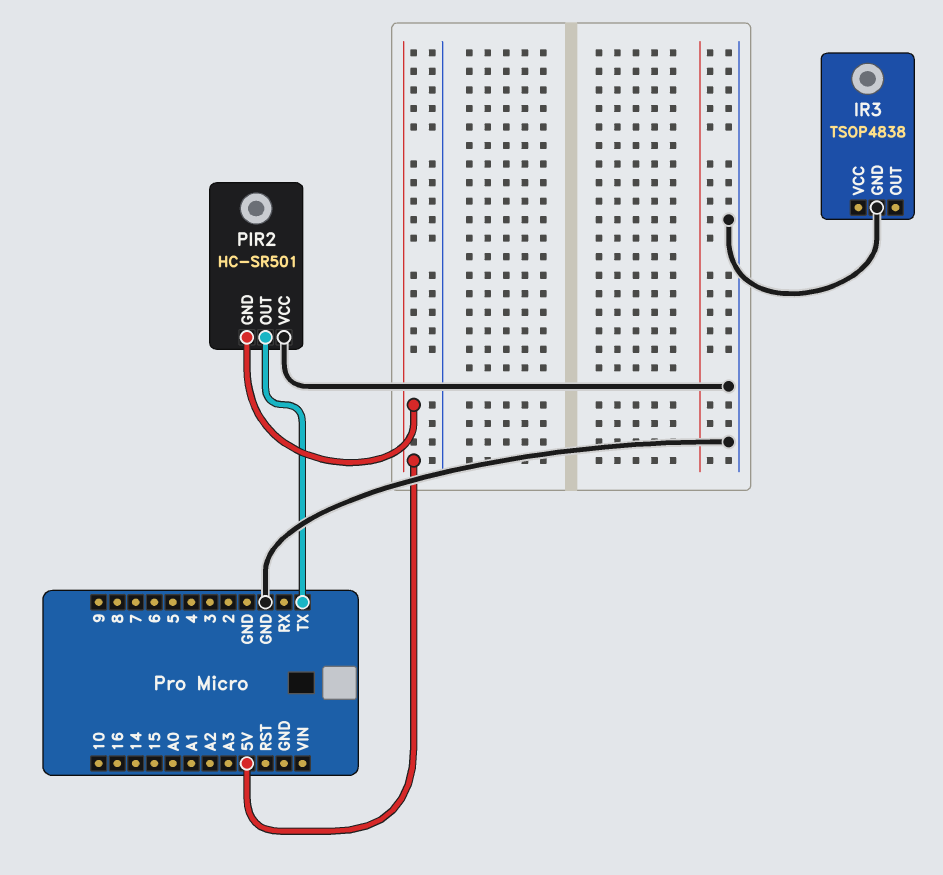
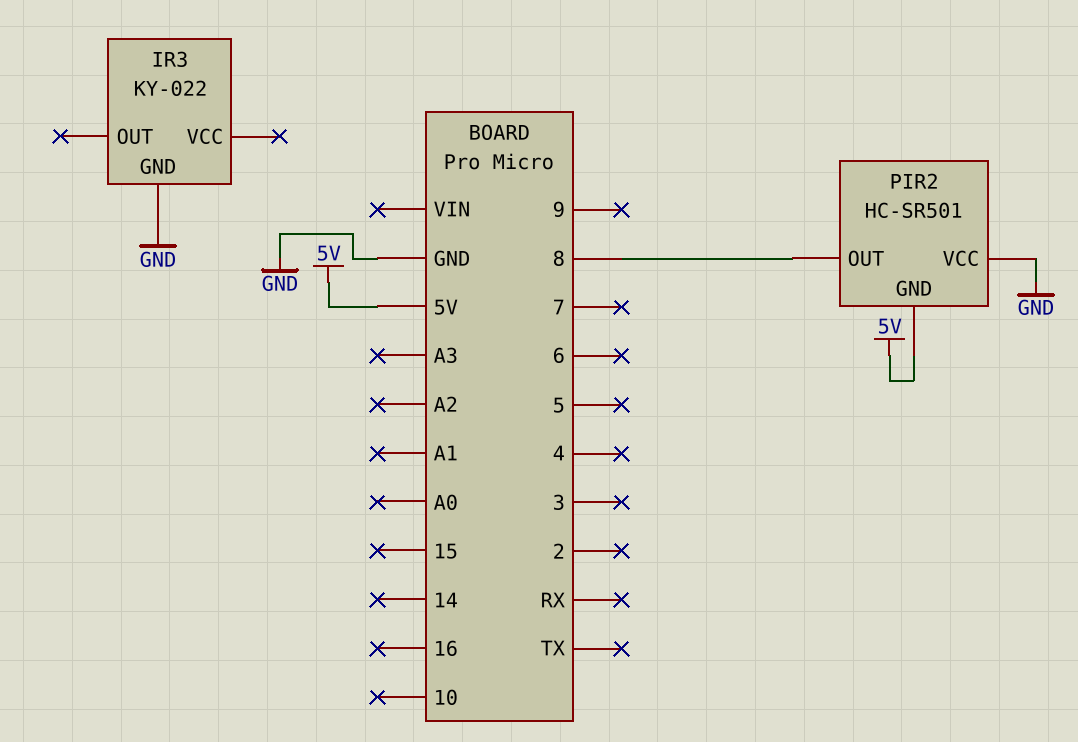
IR3: TSOP4838 -> KY-022
PIR2 pin OUT: TX -> 8

